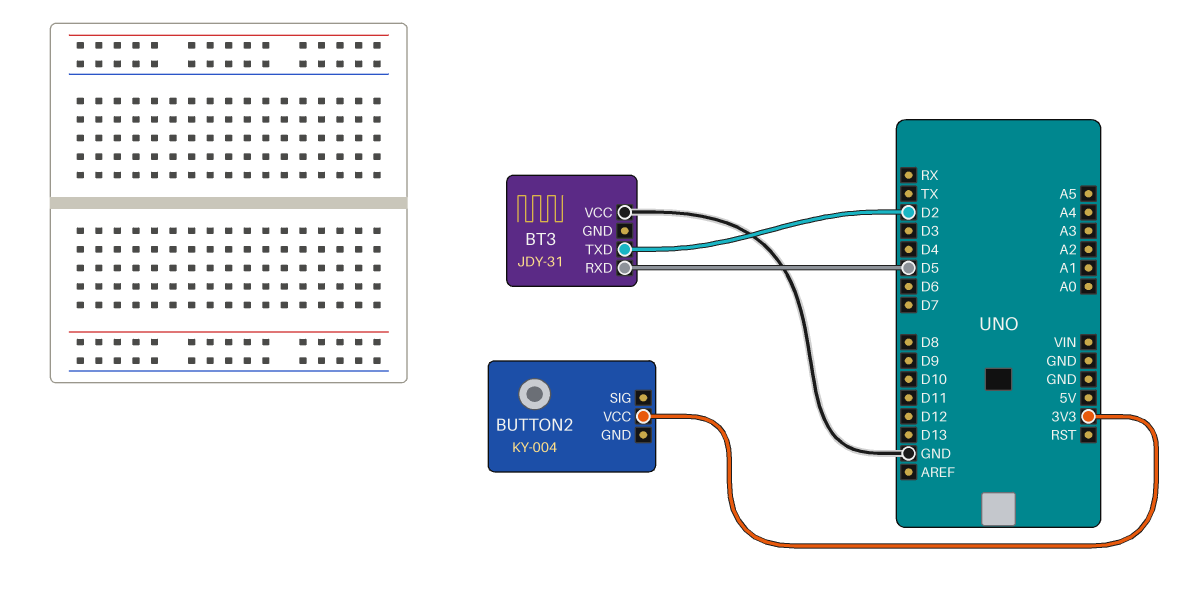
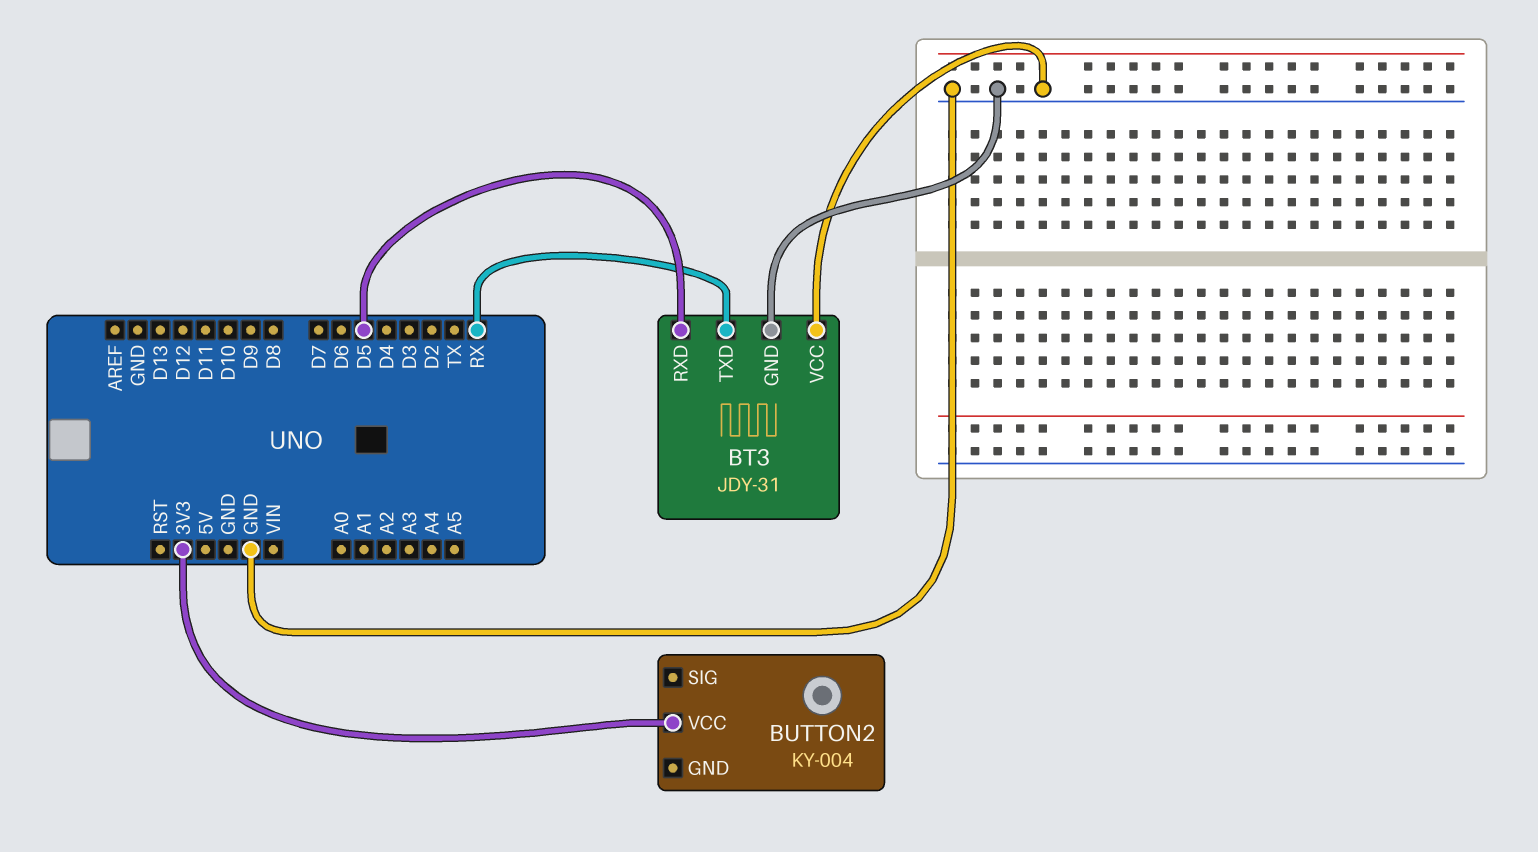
BT3 pin GND: none -> GND
BT3 pin TXD: D2 -> RX

